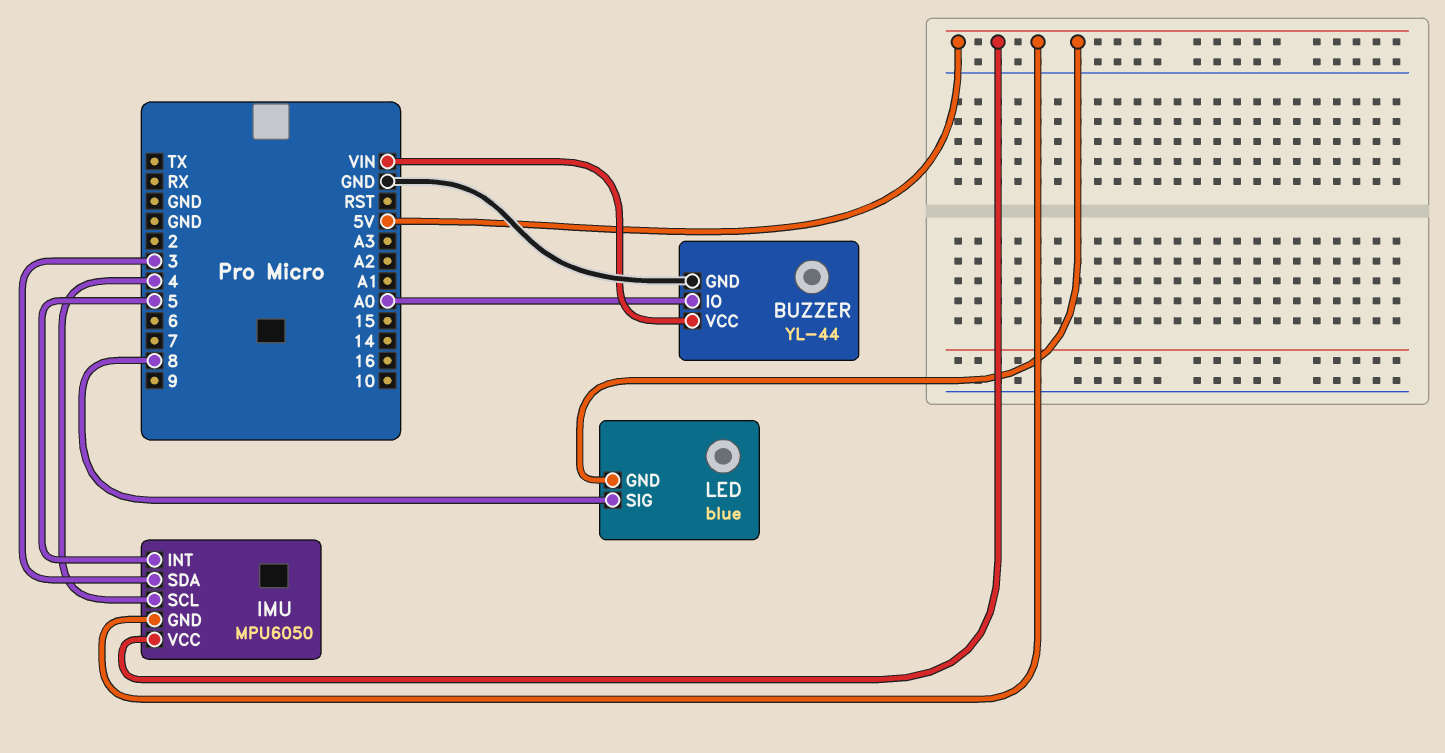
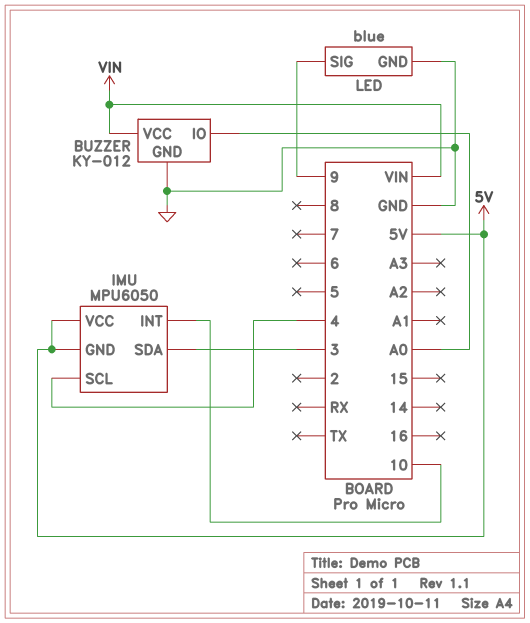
BUZZER: YL-44 -> KY-012
IMU pin INT: 5 -> 10
LED pin GND: 5V -> GND
LED pin SIG: 8 -> 9

